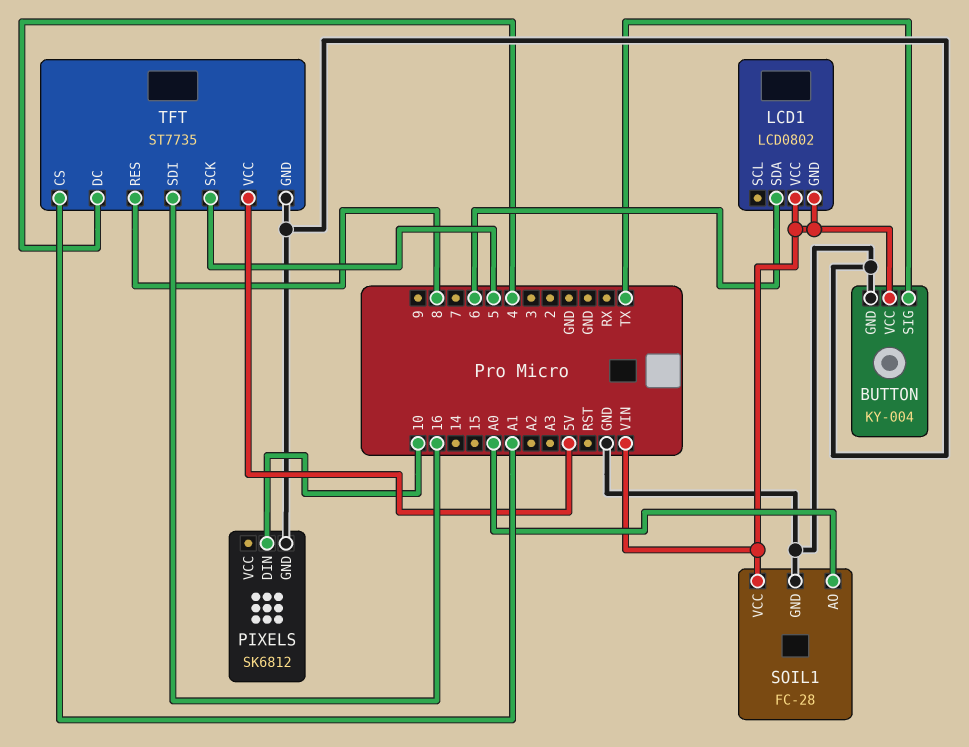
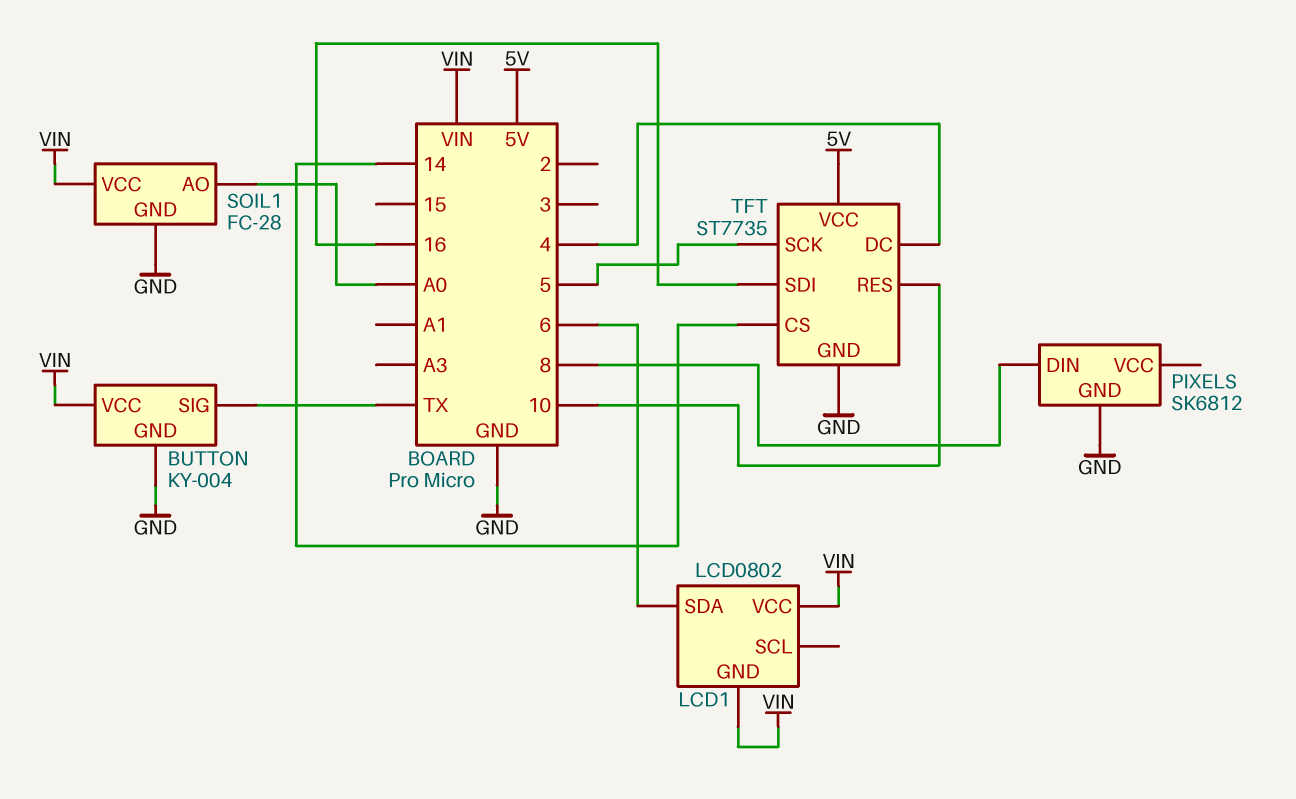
PIXELS pin DIN: 10 -> 8
TFT pin CS: A1 -> 14
TFT pin RES: 8 -> 10

